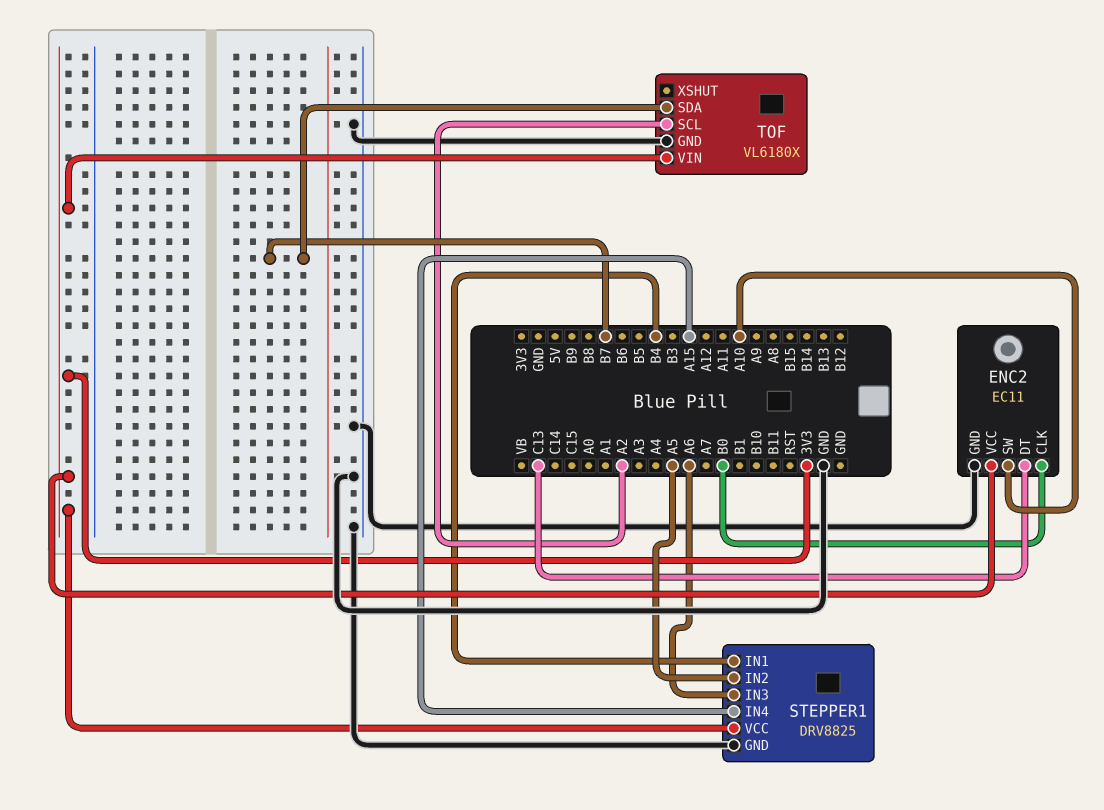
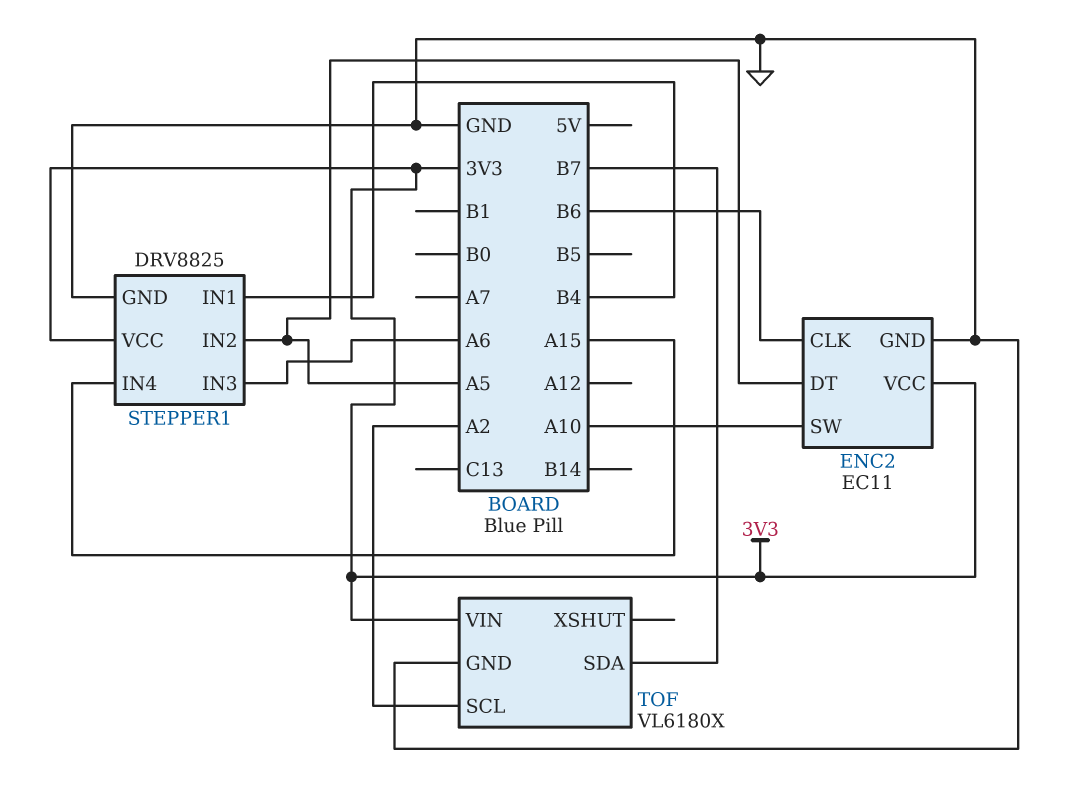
ENC2 pin CLK: B0 -> B6
ENC2 pin DT: C13 -> A5

